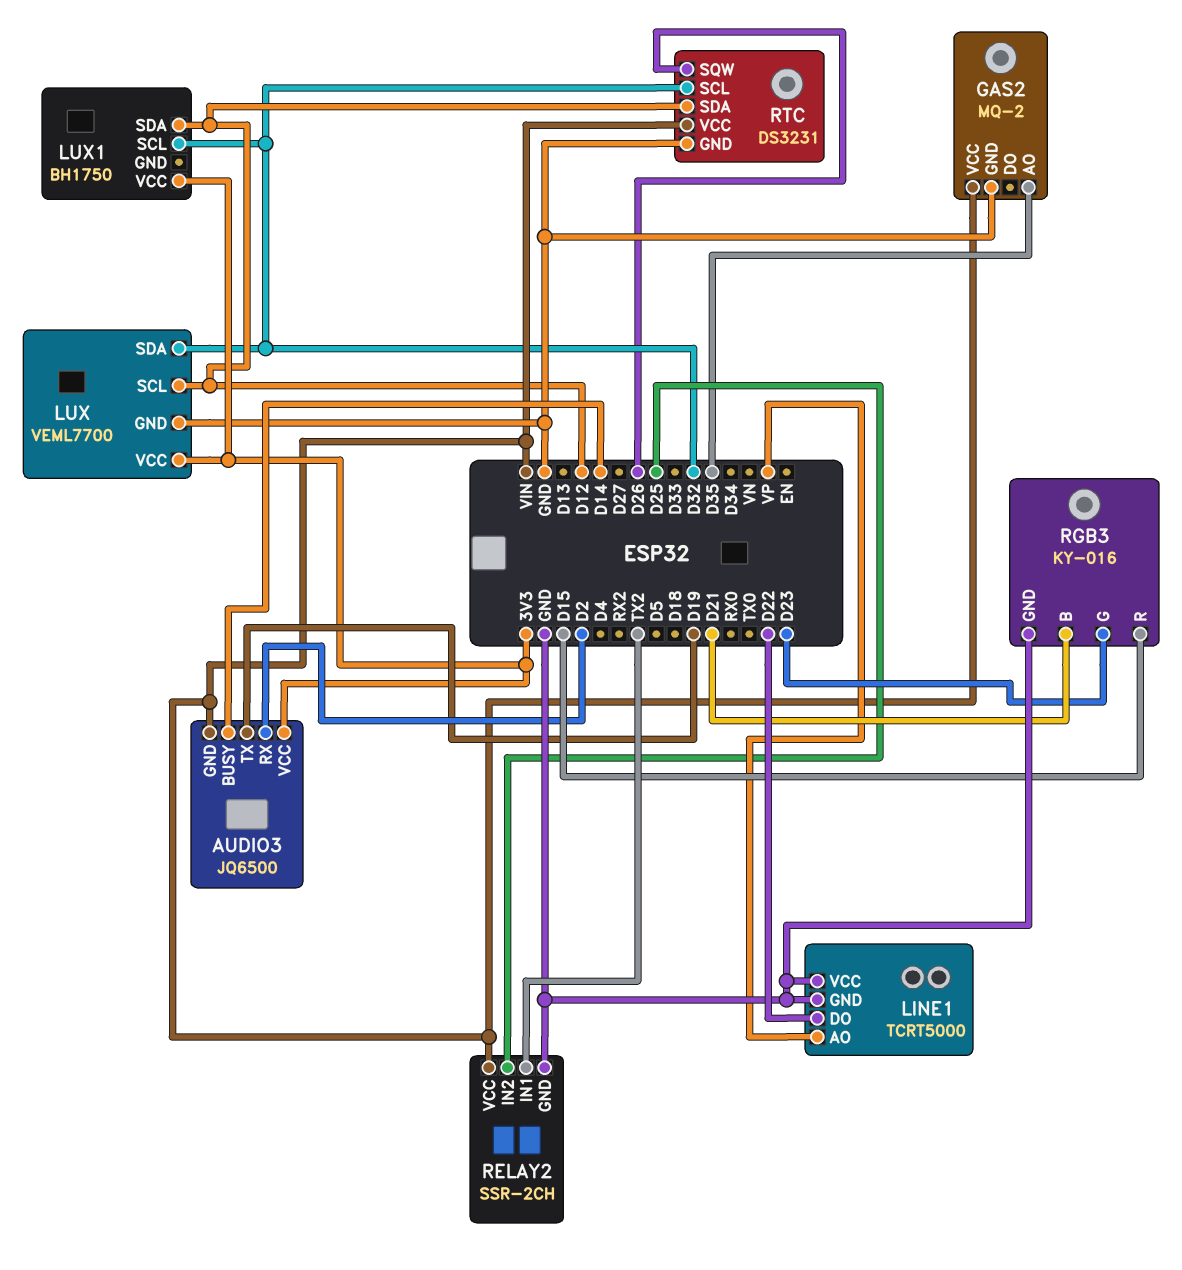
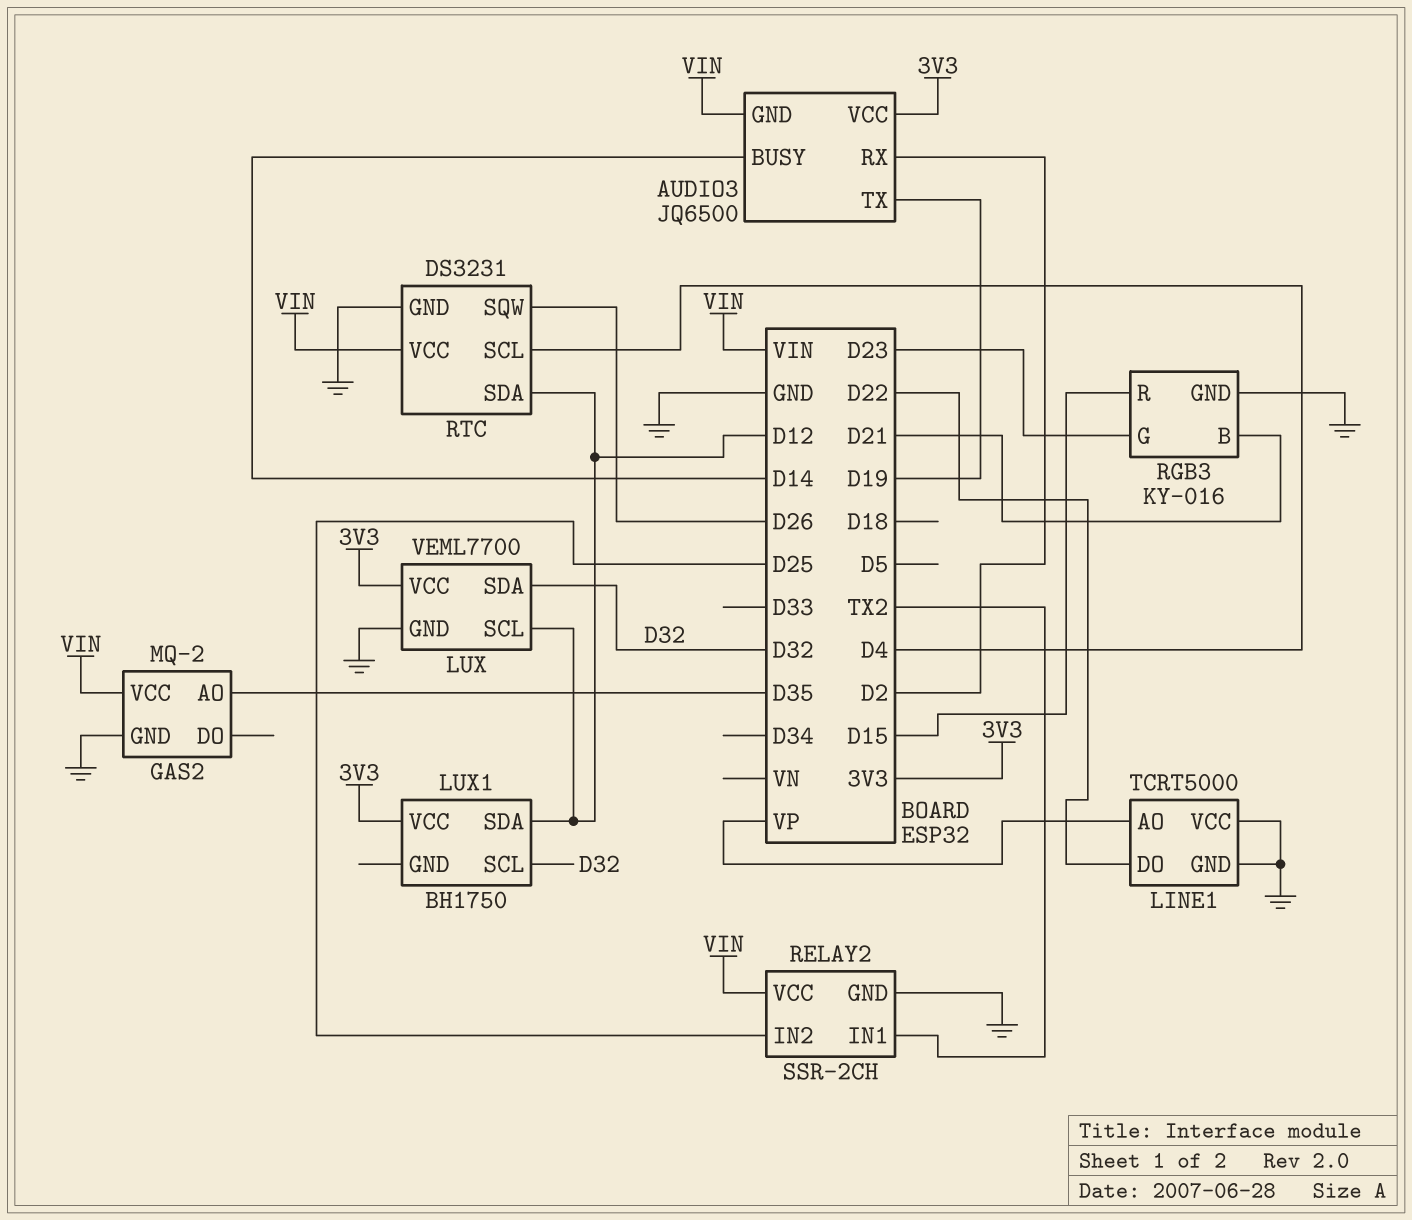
RTC pin SCL: D32 -> D4

